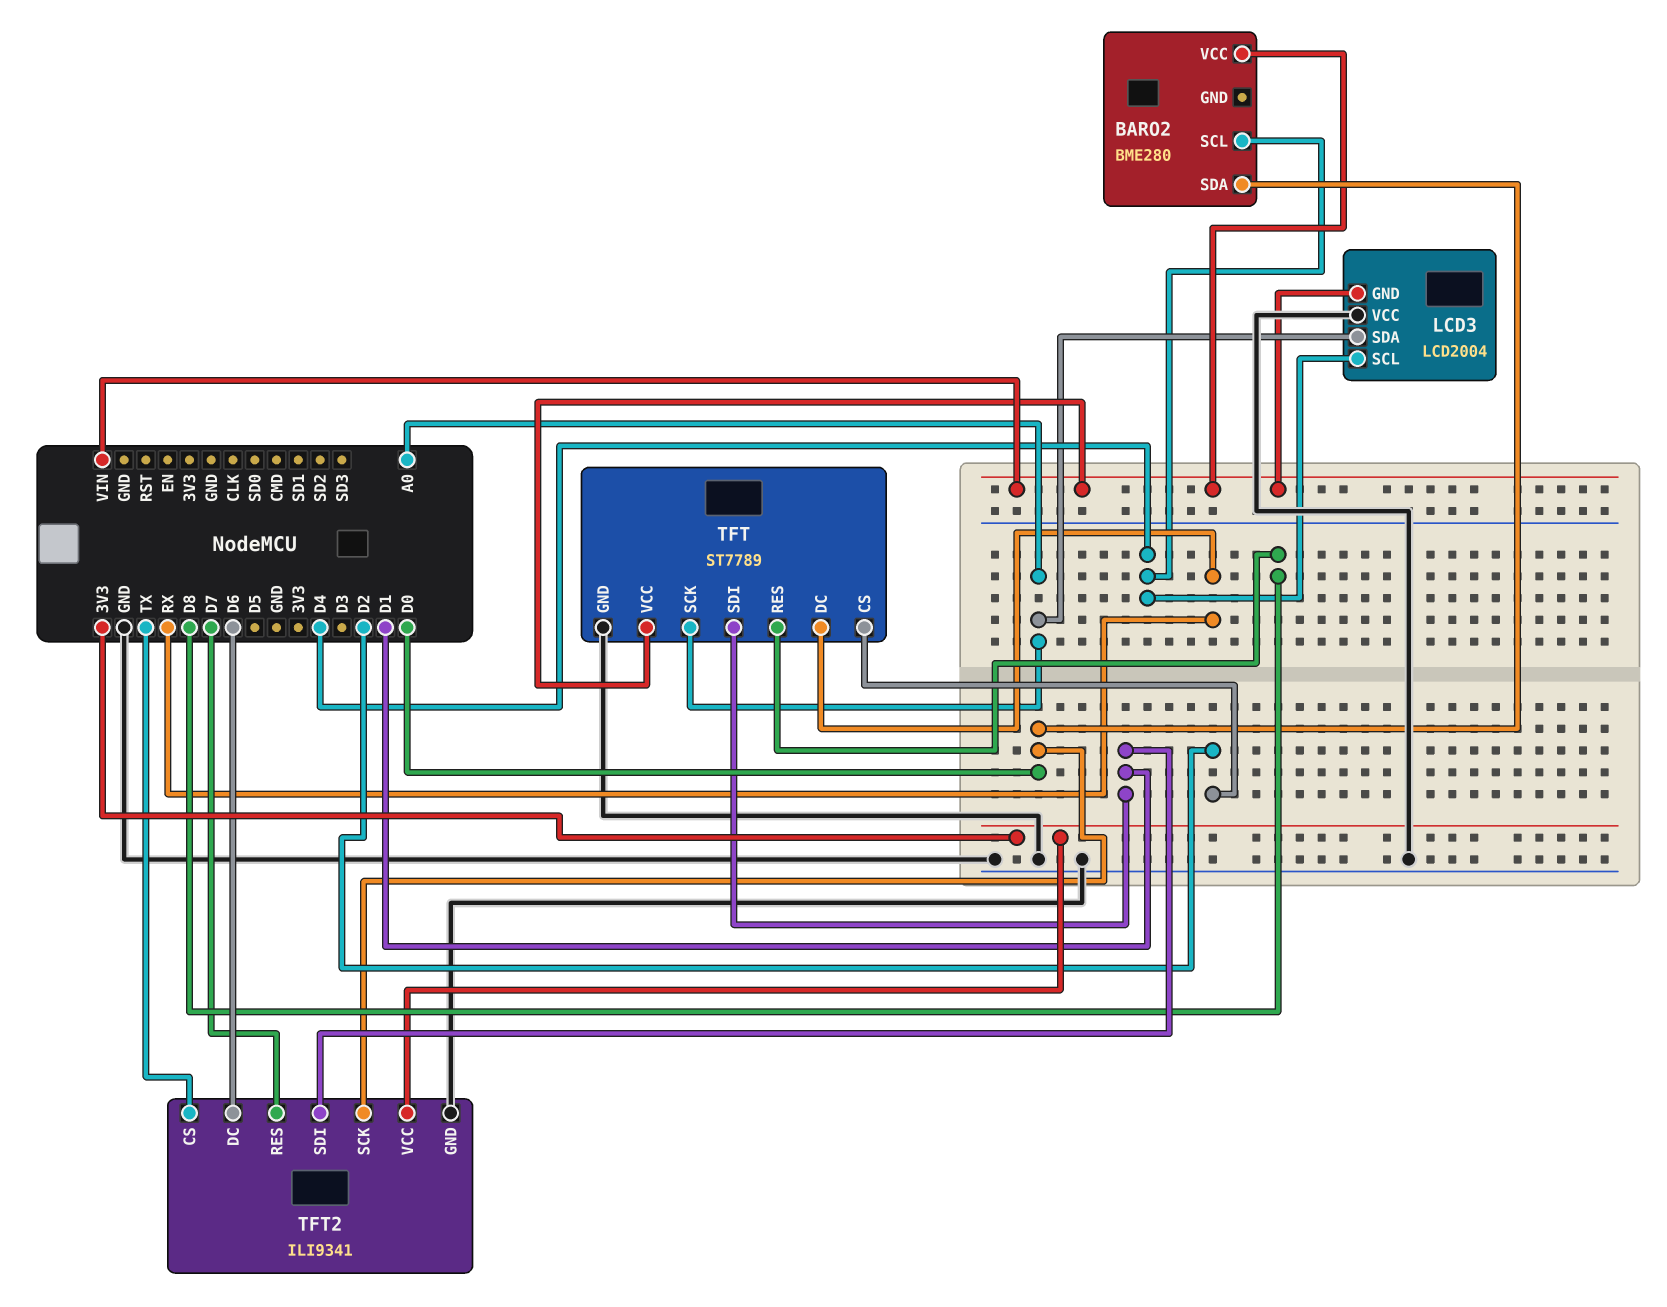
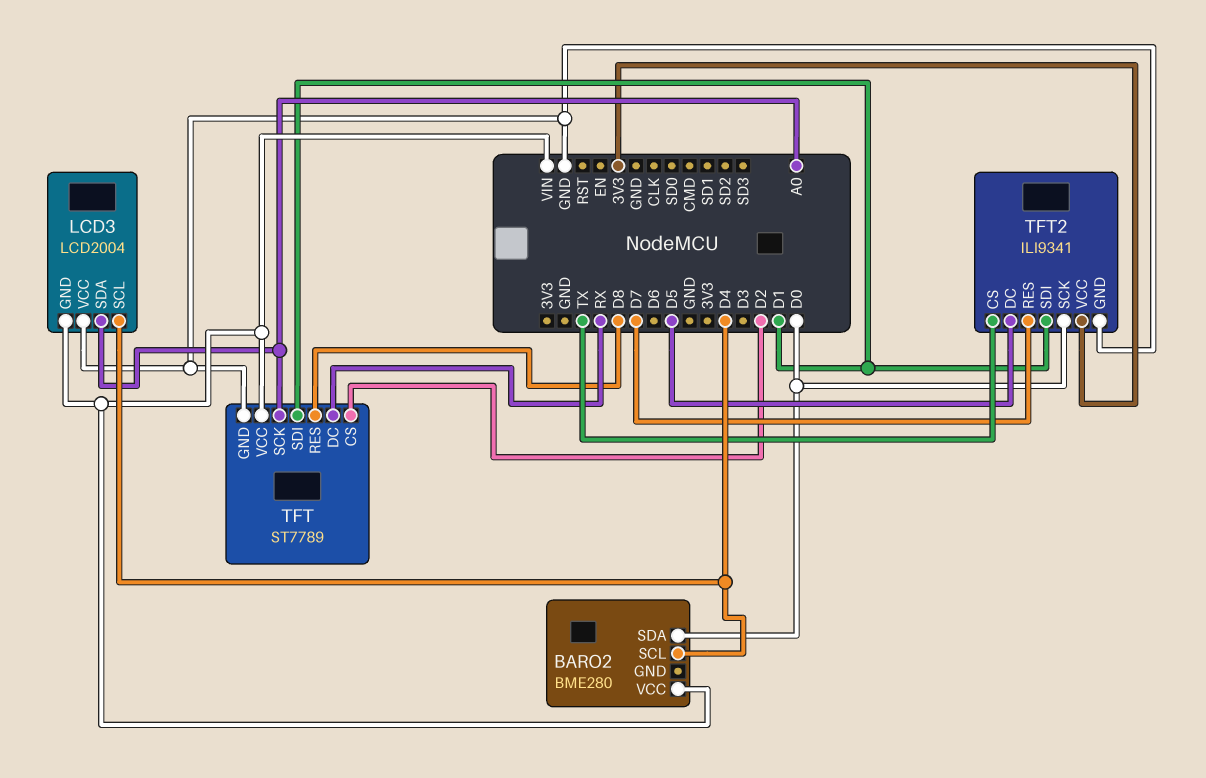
TFT2 pin DC: D6 -> D5

